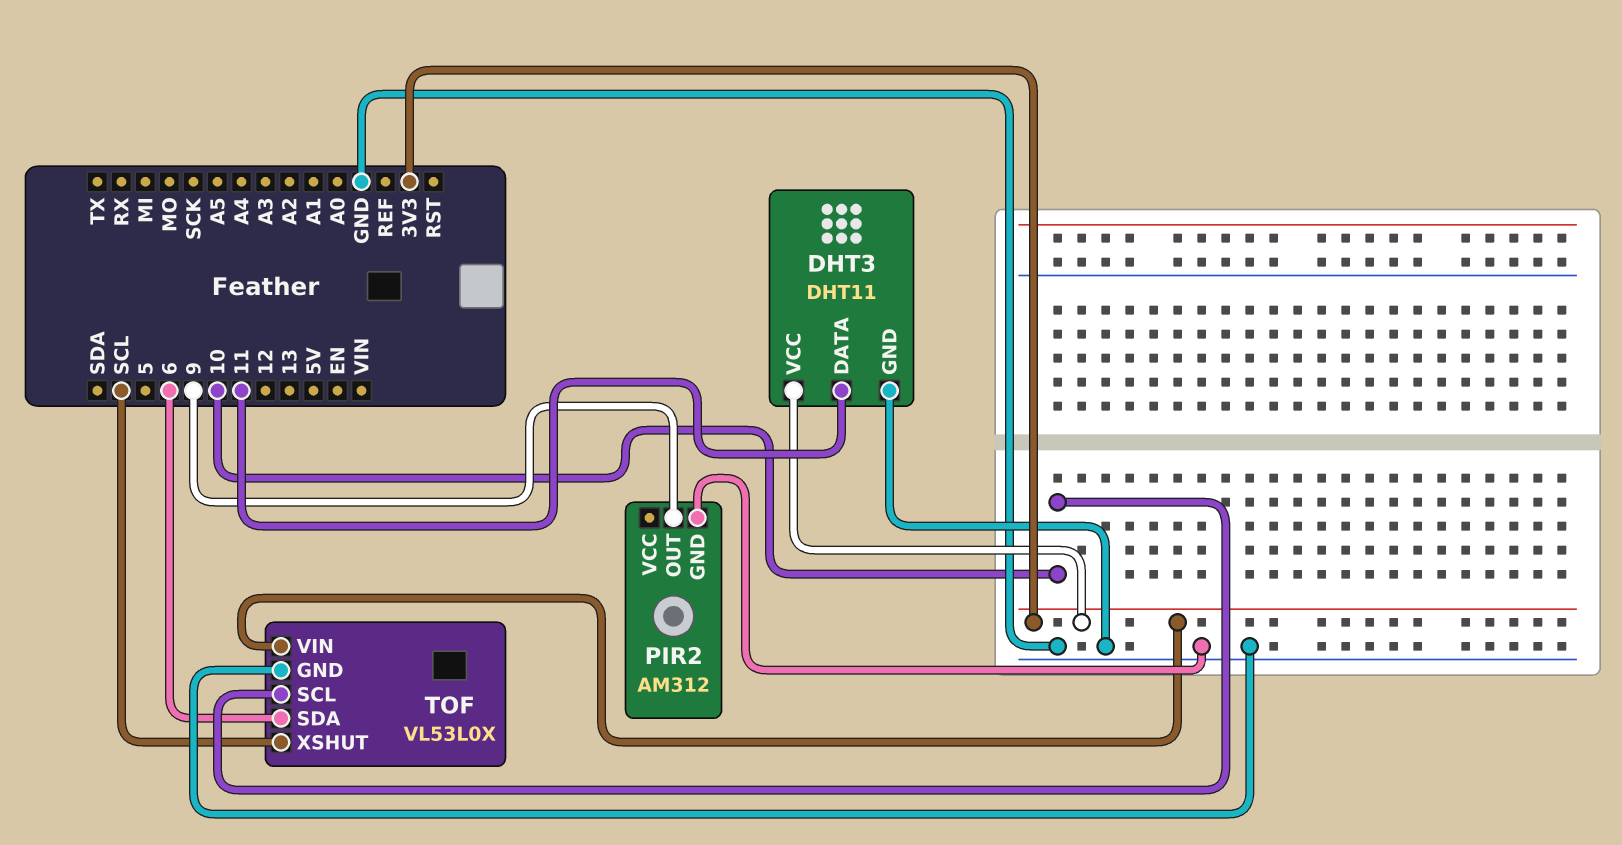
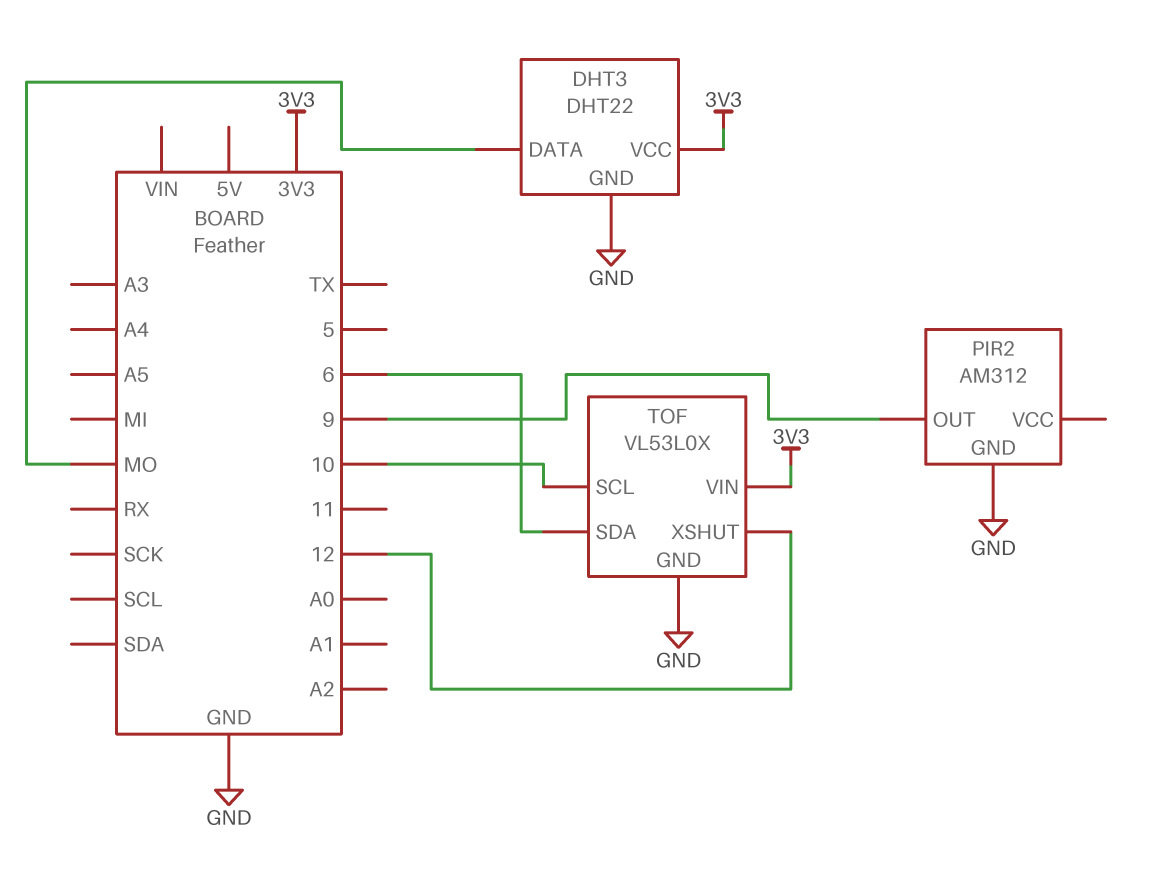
DHT3: DHT11 -> DHT22
DHT3 pin DATA: 11 -> MO
TOF pin XSHUT: SCL -> 12

